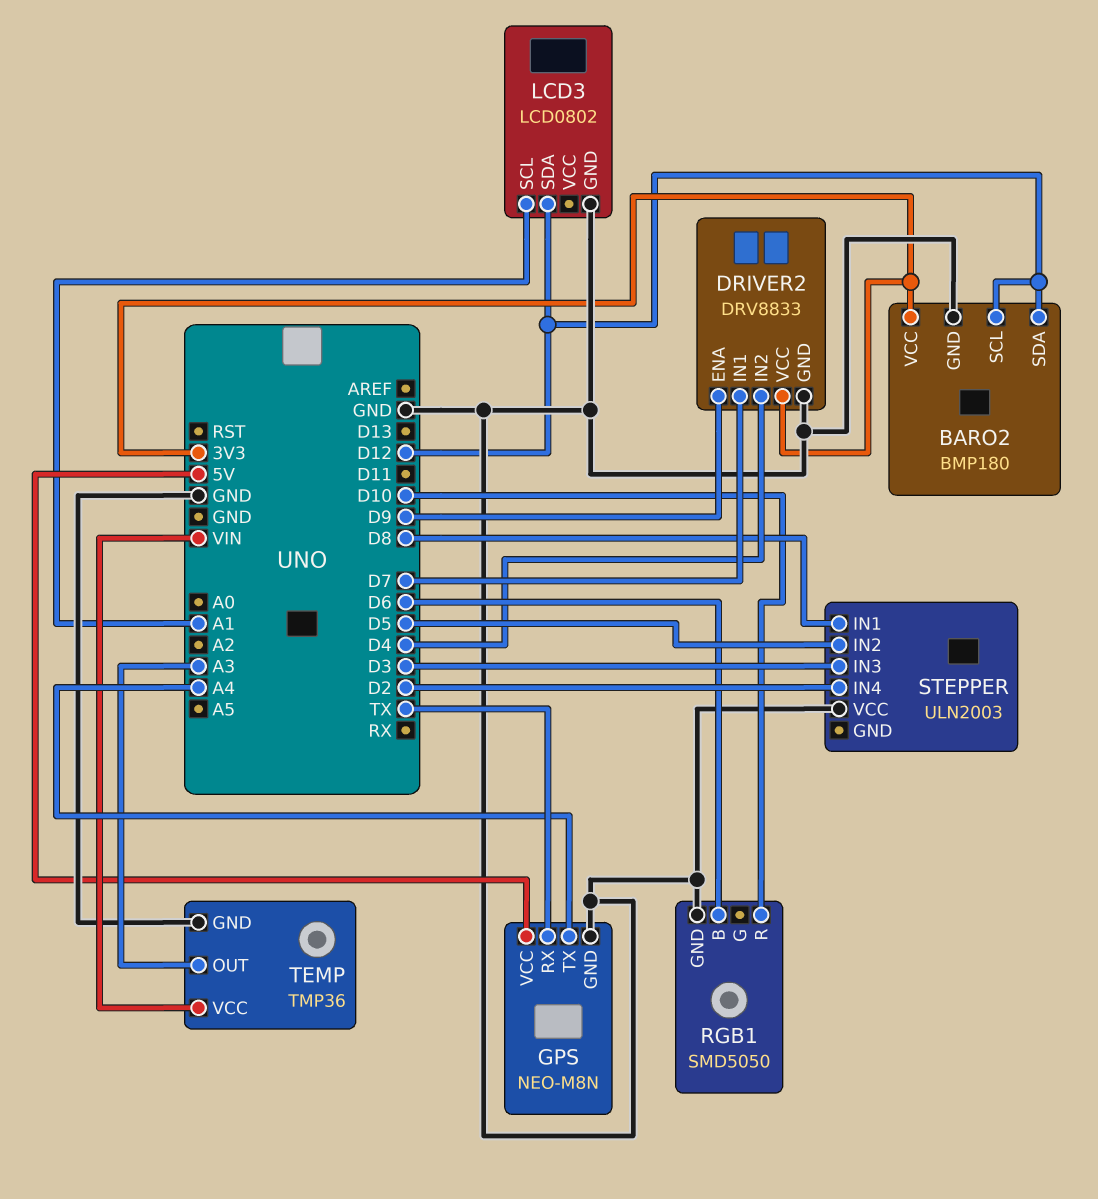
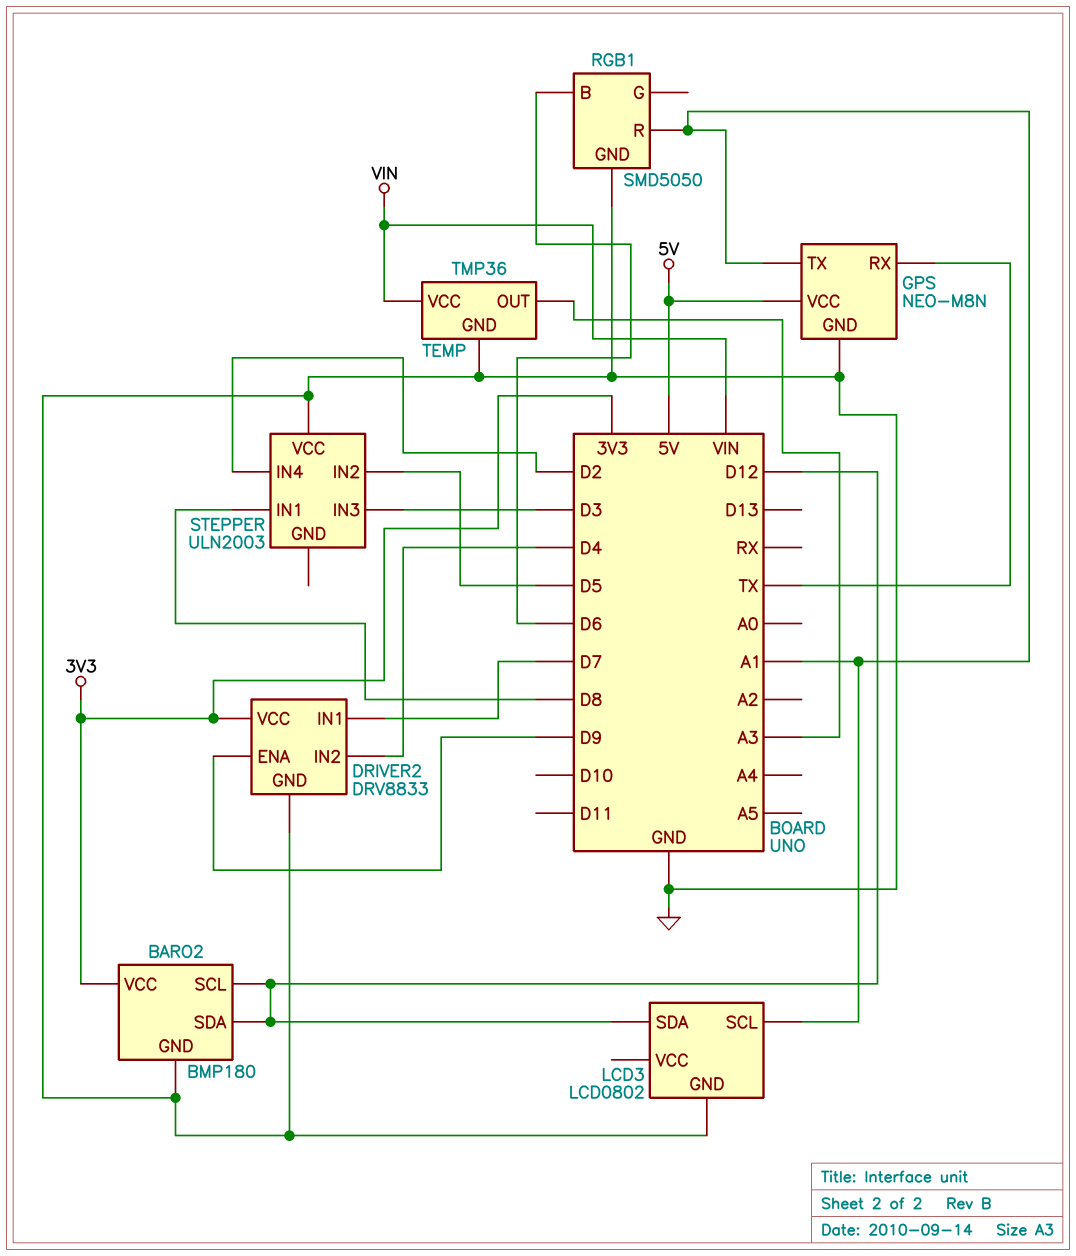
GPS pin TX: A4 -> A1
RGB1 pin R: D10 -> A1

